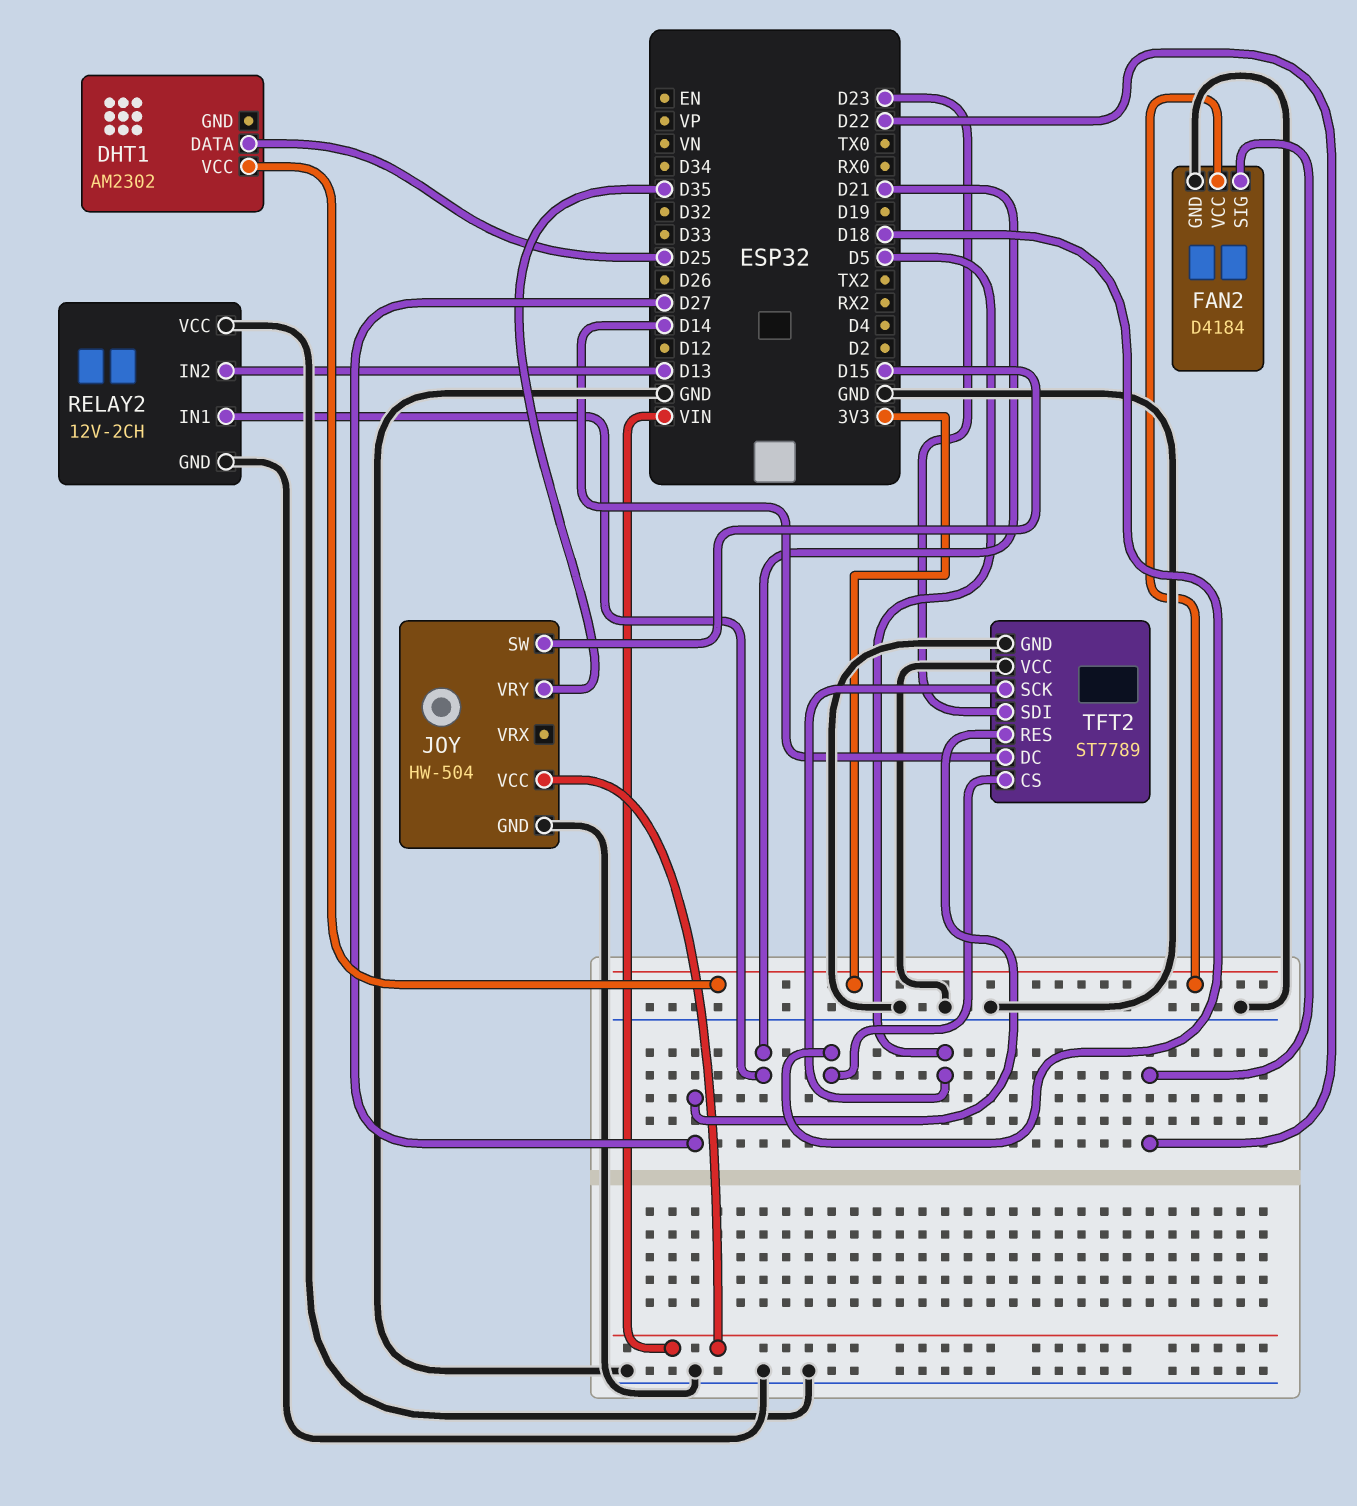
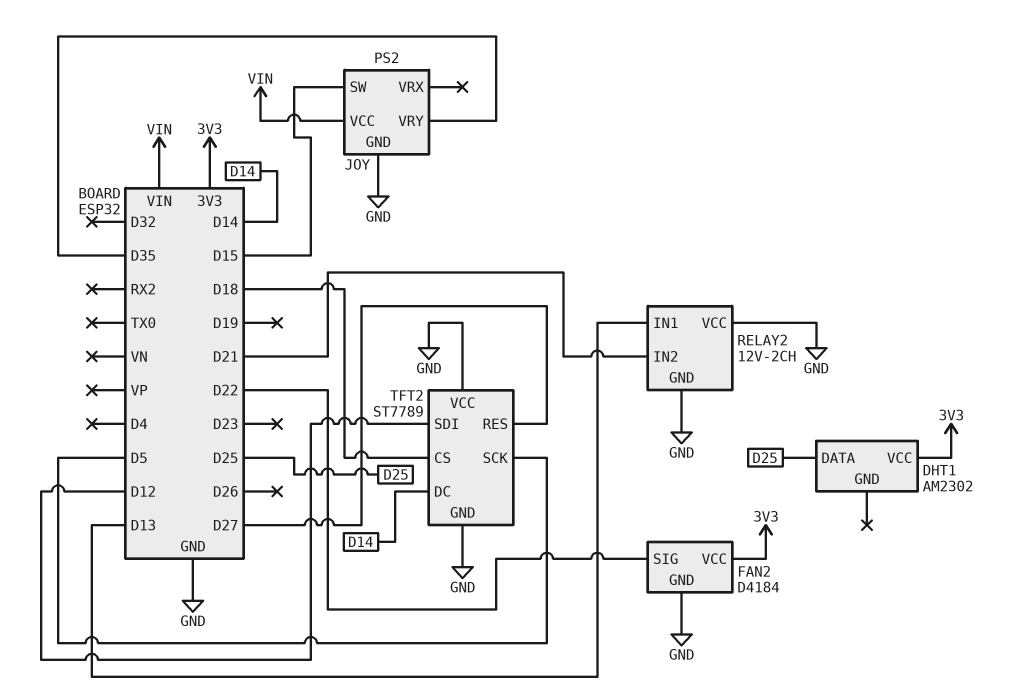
JOY: HW-504 -> PS2
RELAY2 pin IN1: D21 -> D13
RELAY2 pin IN2: D13 -> D21
TFT2 pin SDI: D23 -> D12

